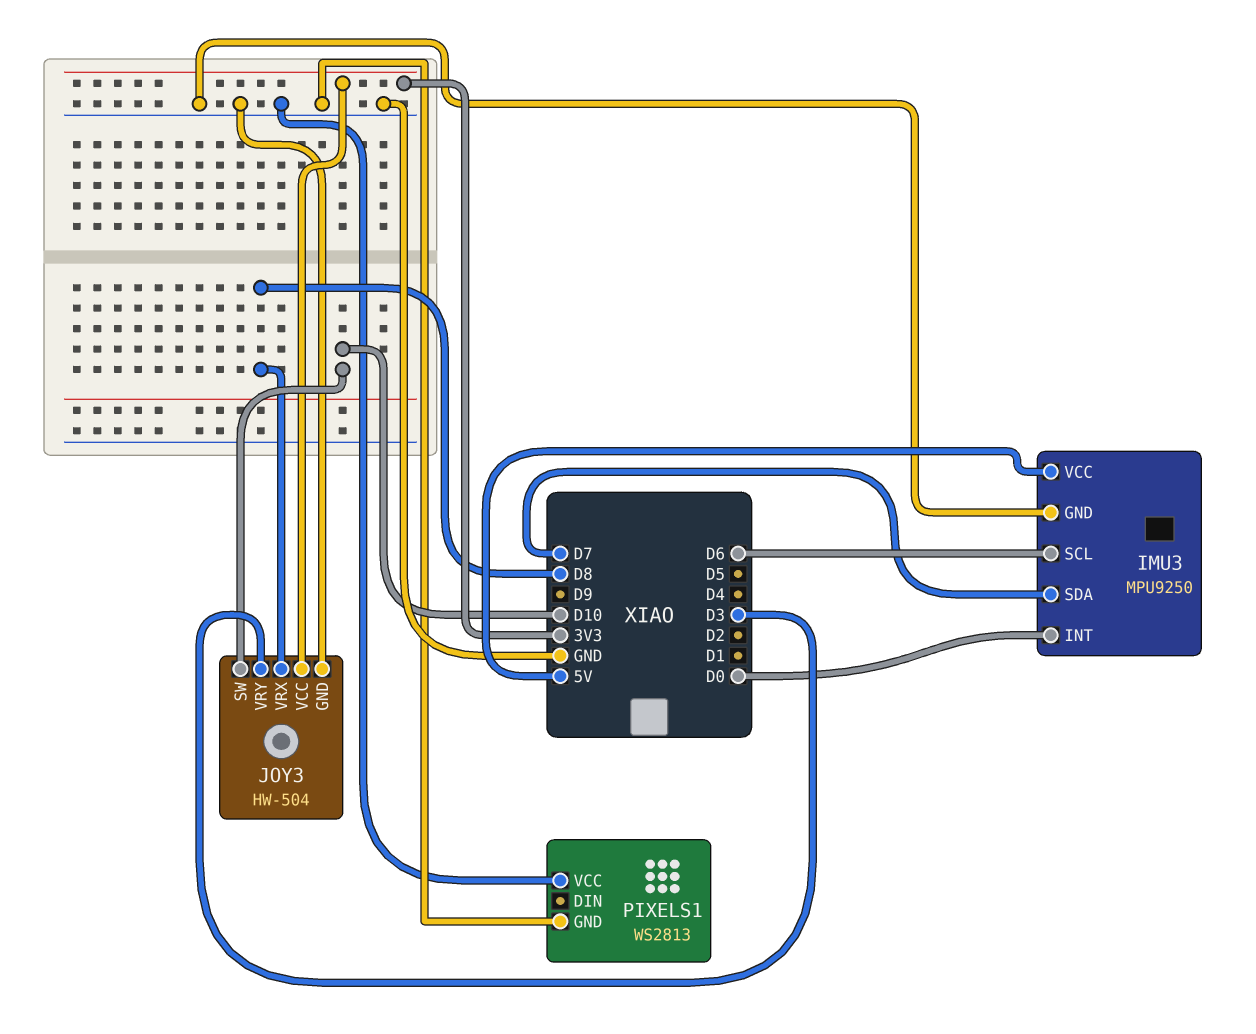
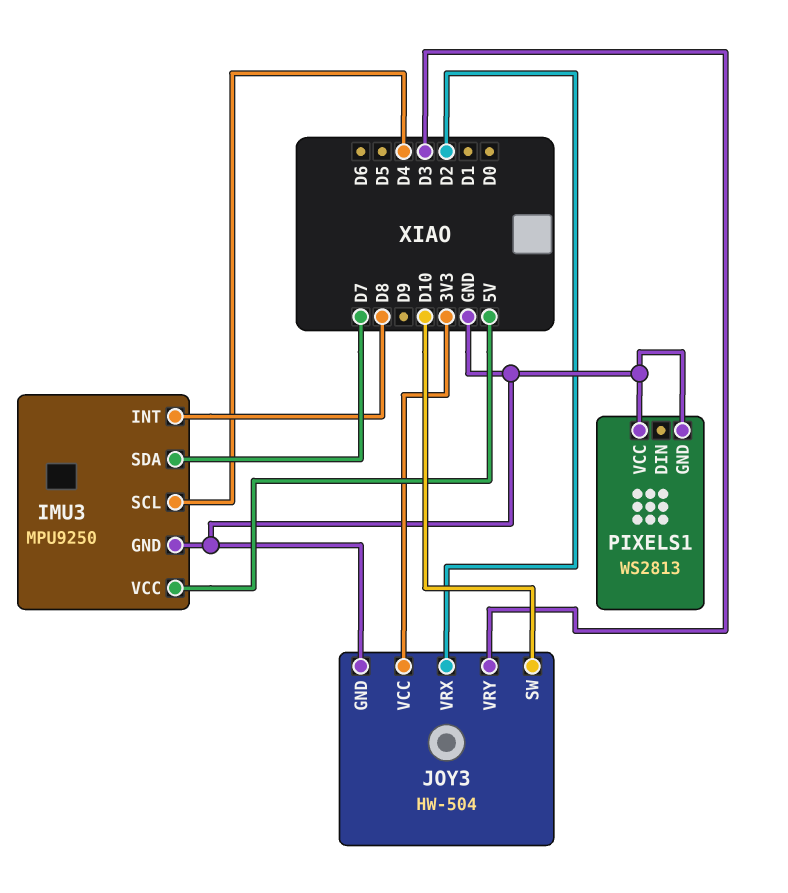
IMU3 pin INT: D0 -> D8
IMU3 pin SCL: D6 -> D4
JOY3 pin VRX: D8 -> D2

